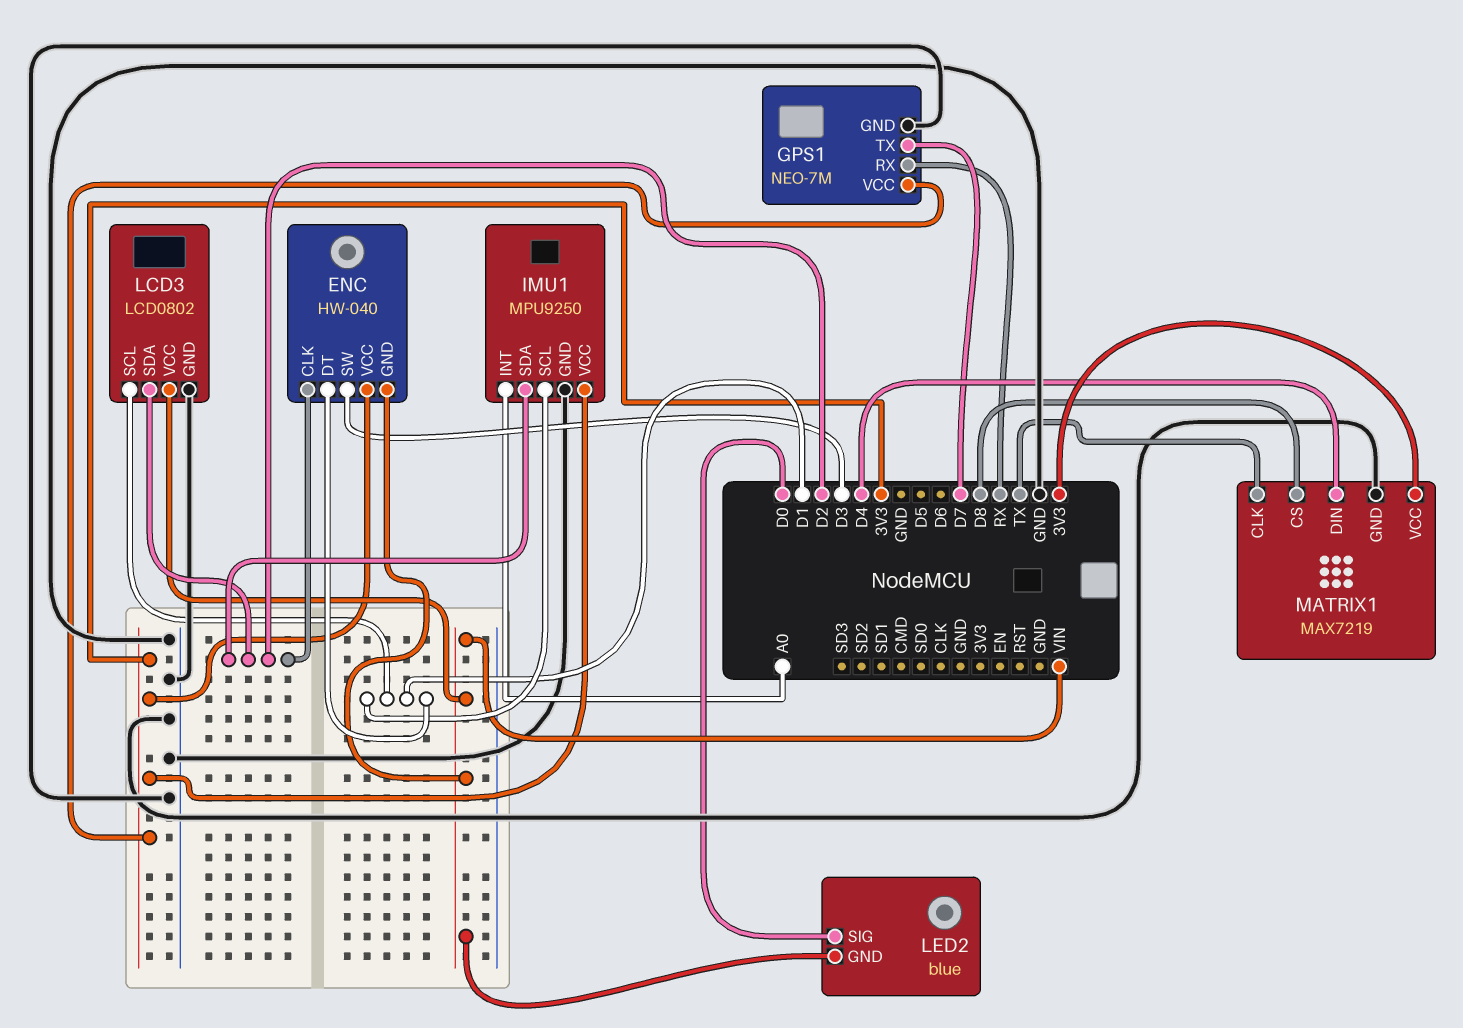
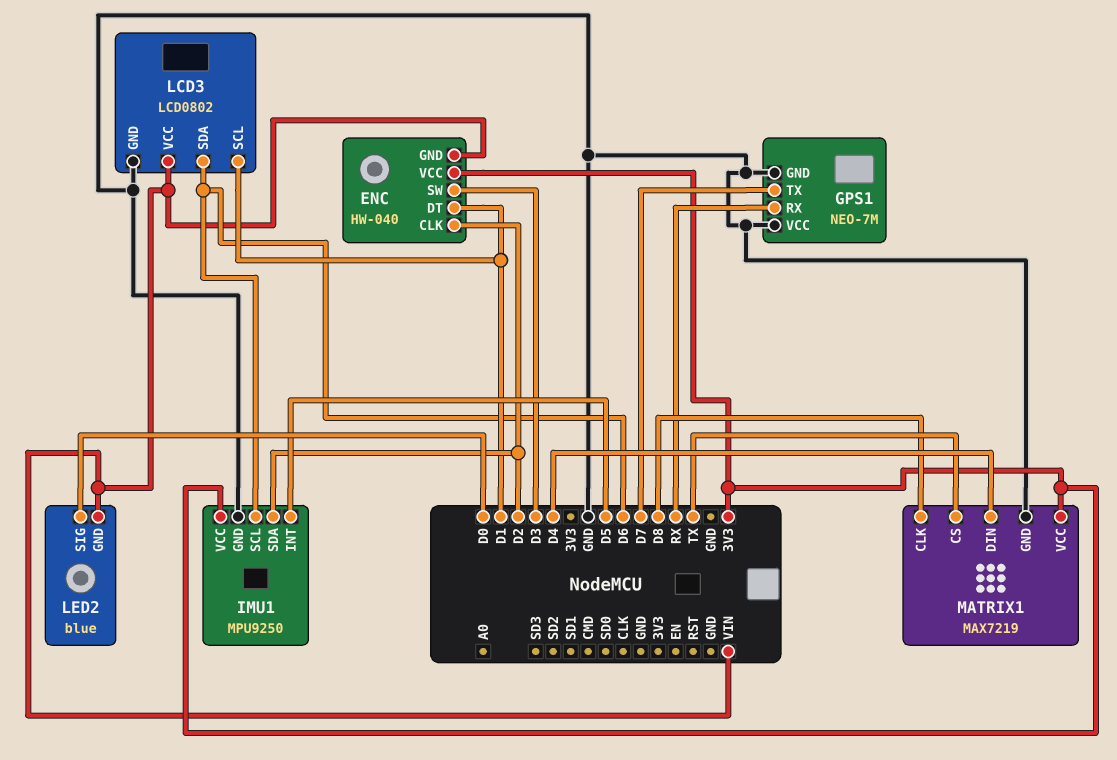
GPS1 pin VCC: 3V3 -> GND
IMU1 pin INT: A0 -> D5
IMU1 pin SCL: D1 -> D6
LCD3 pin SDA: D2 -> D6
MATRIX1 pin CLK: TX -> D8
MATRIX1 pin CS: D8 -> TX

